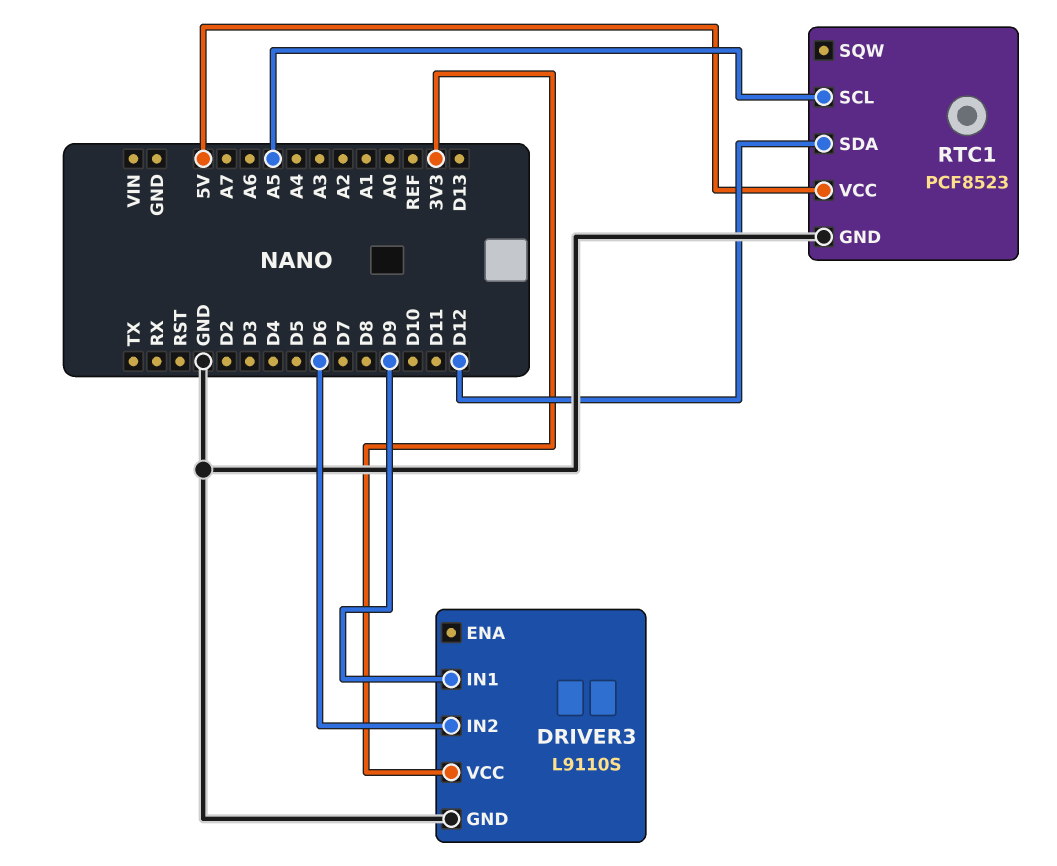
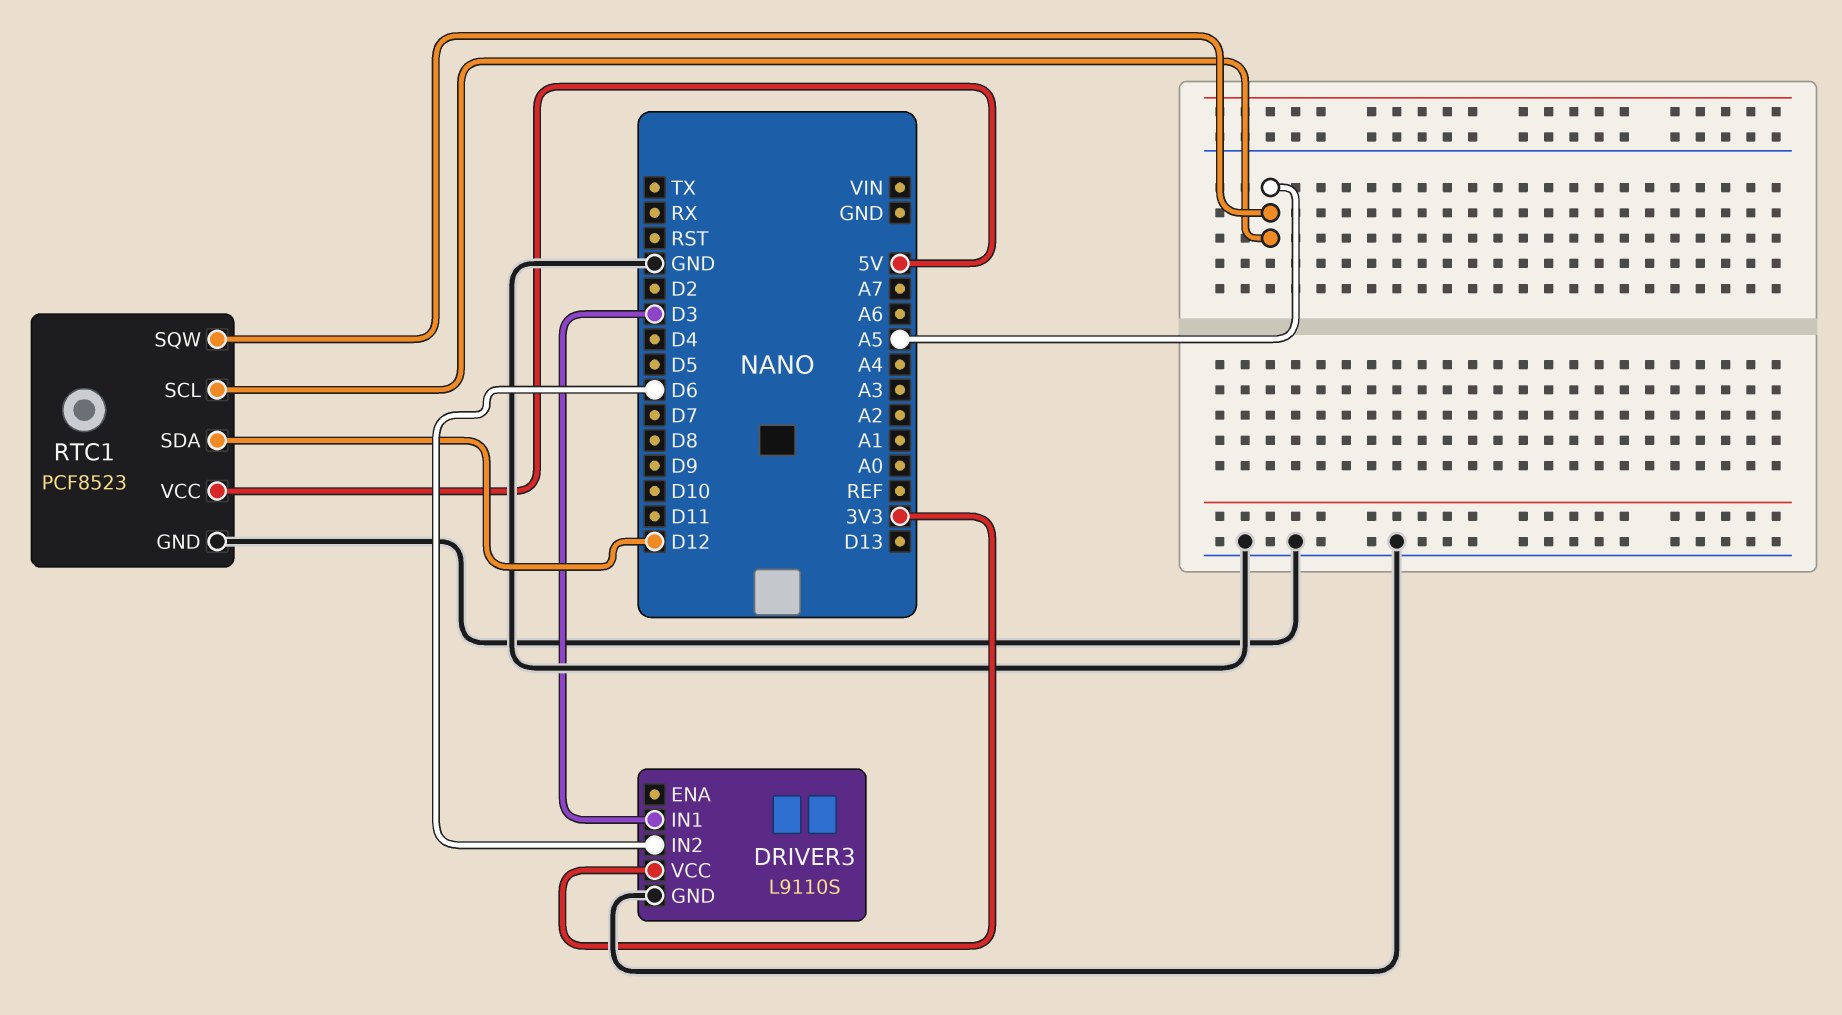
DRIVER3 pin IN1: D9 -> D3
RTC1 pin SQW: none -> A5

